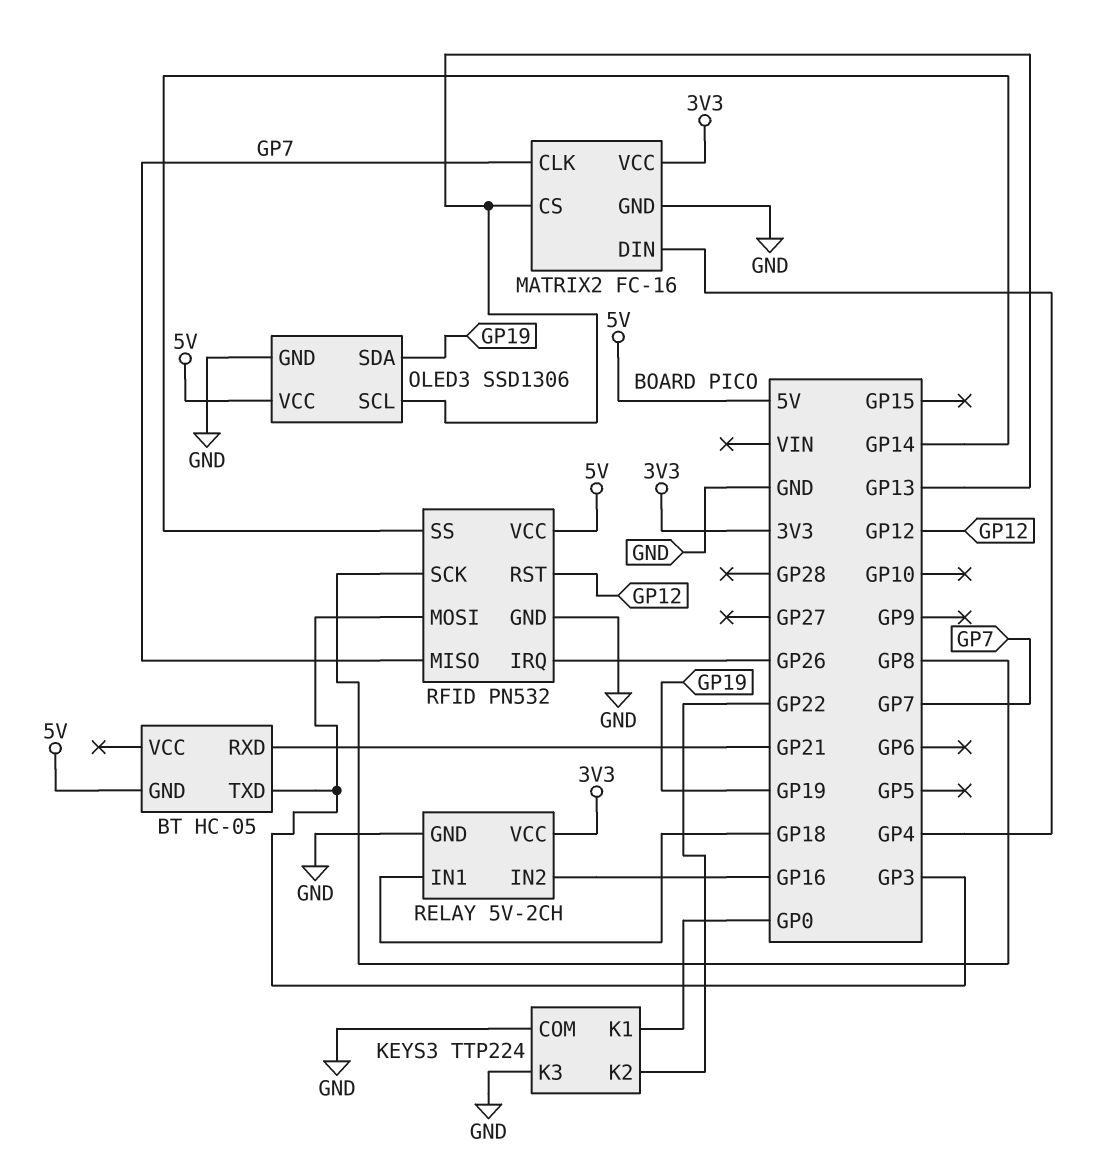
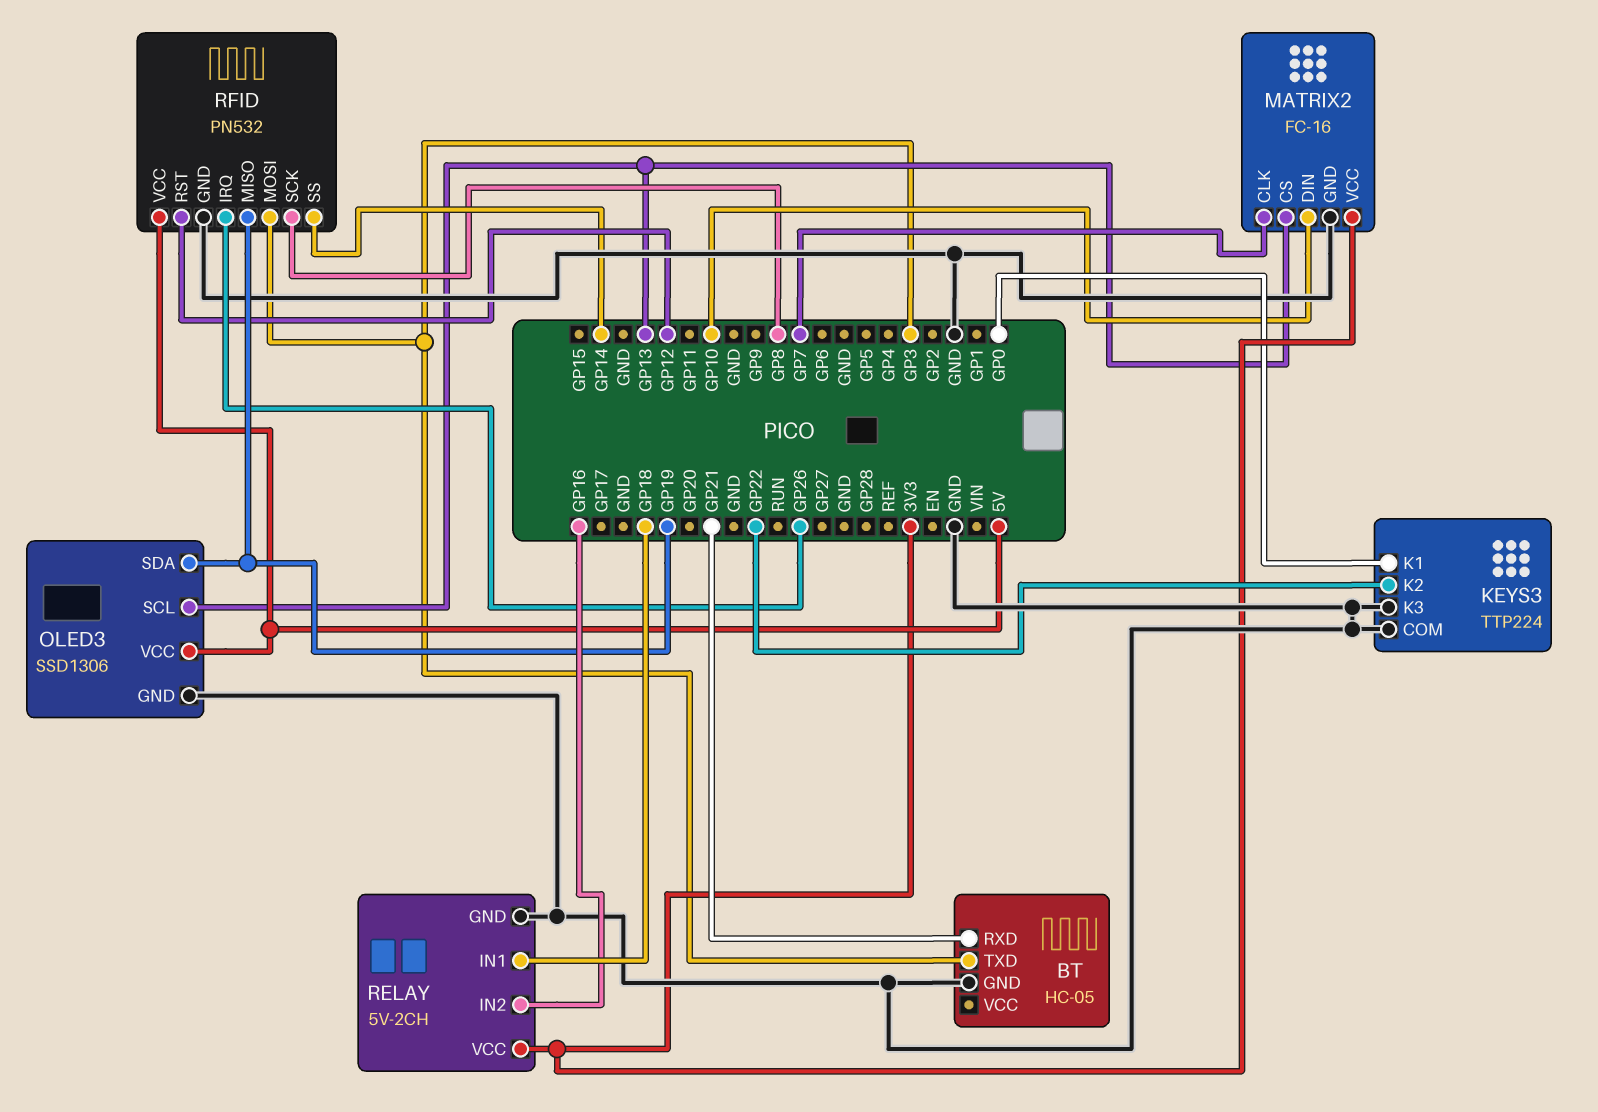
BT pin GND: 5V -> GND
MATRIX2 pin DIN: GP4 -> GP10
RFID pin MISO: GP7 -> GP19

